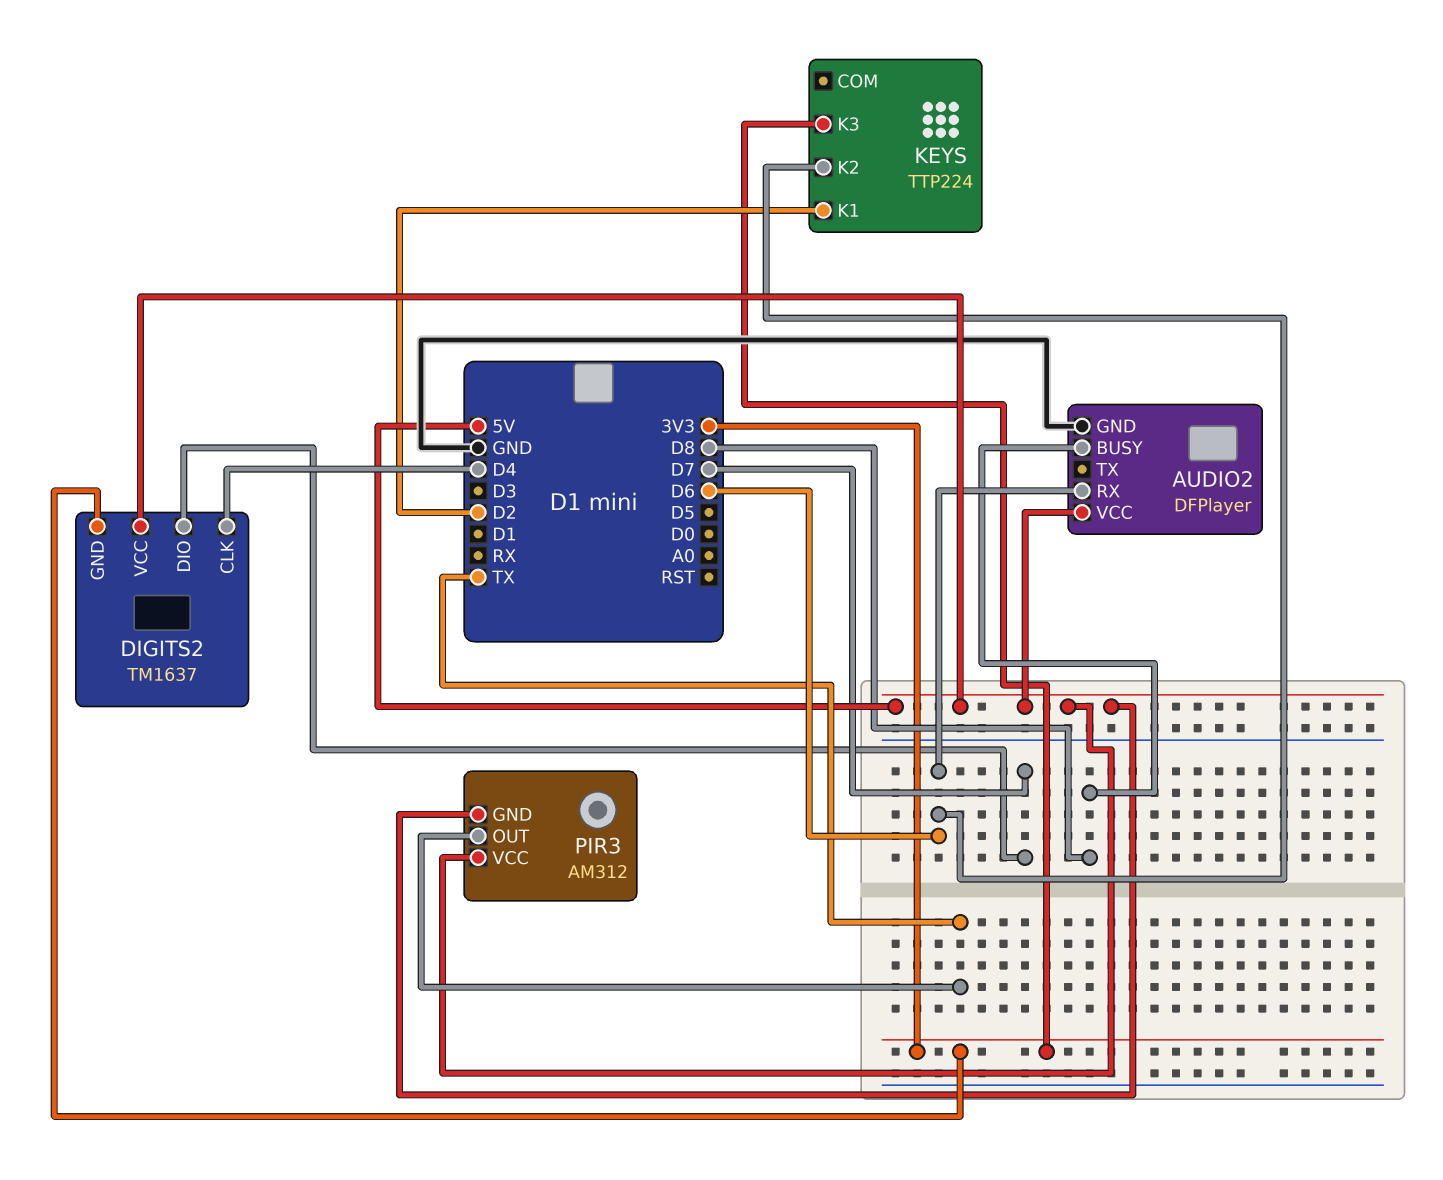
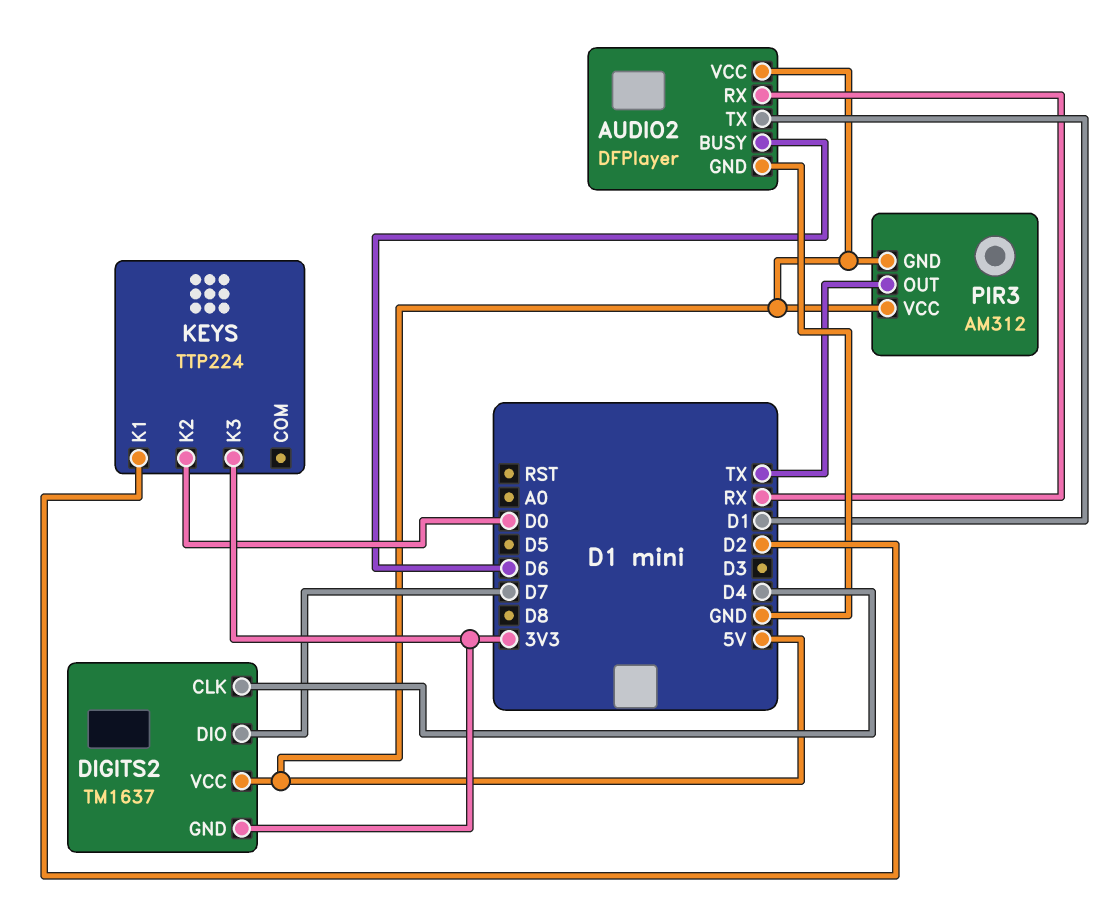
AUDIO2 pin BUSY: D8 -> D6
AUDIO2 pin RX: D6 -> RX
AUDIO2 pin TX: none -> D1
KEYS pin K2: D6 -> D0

